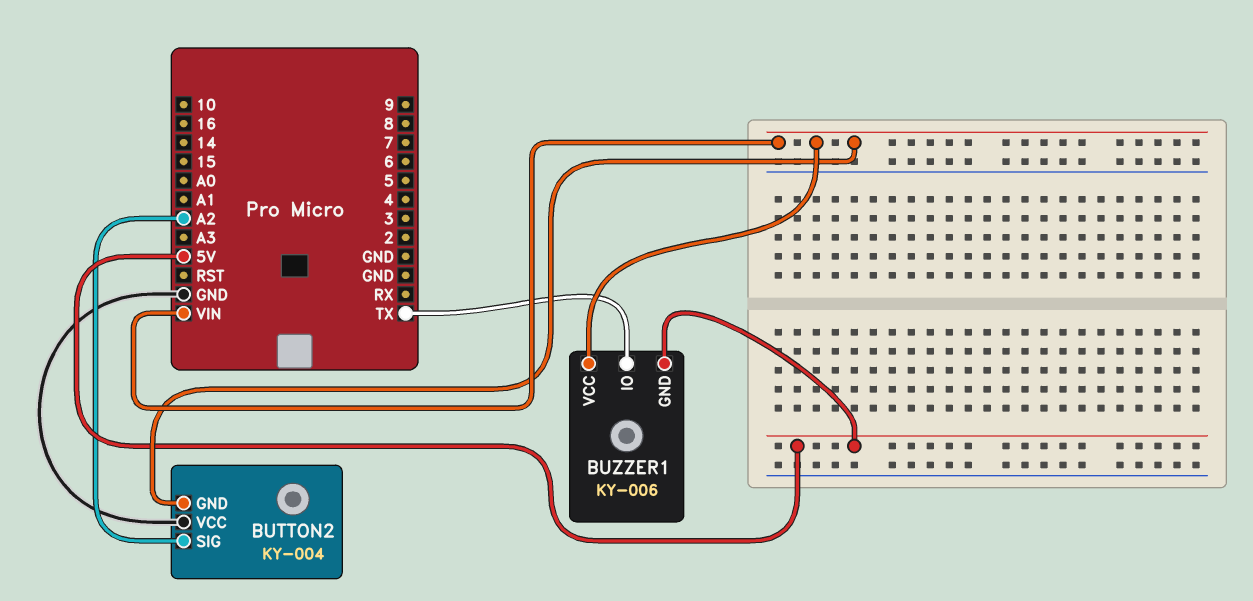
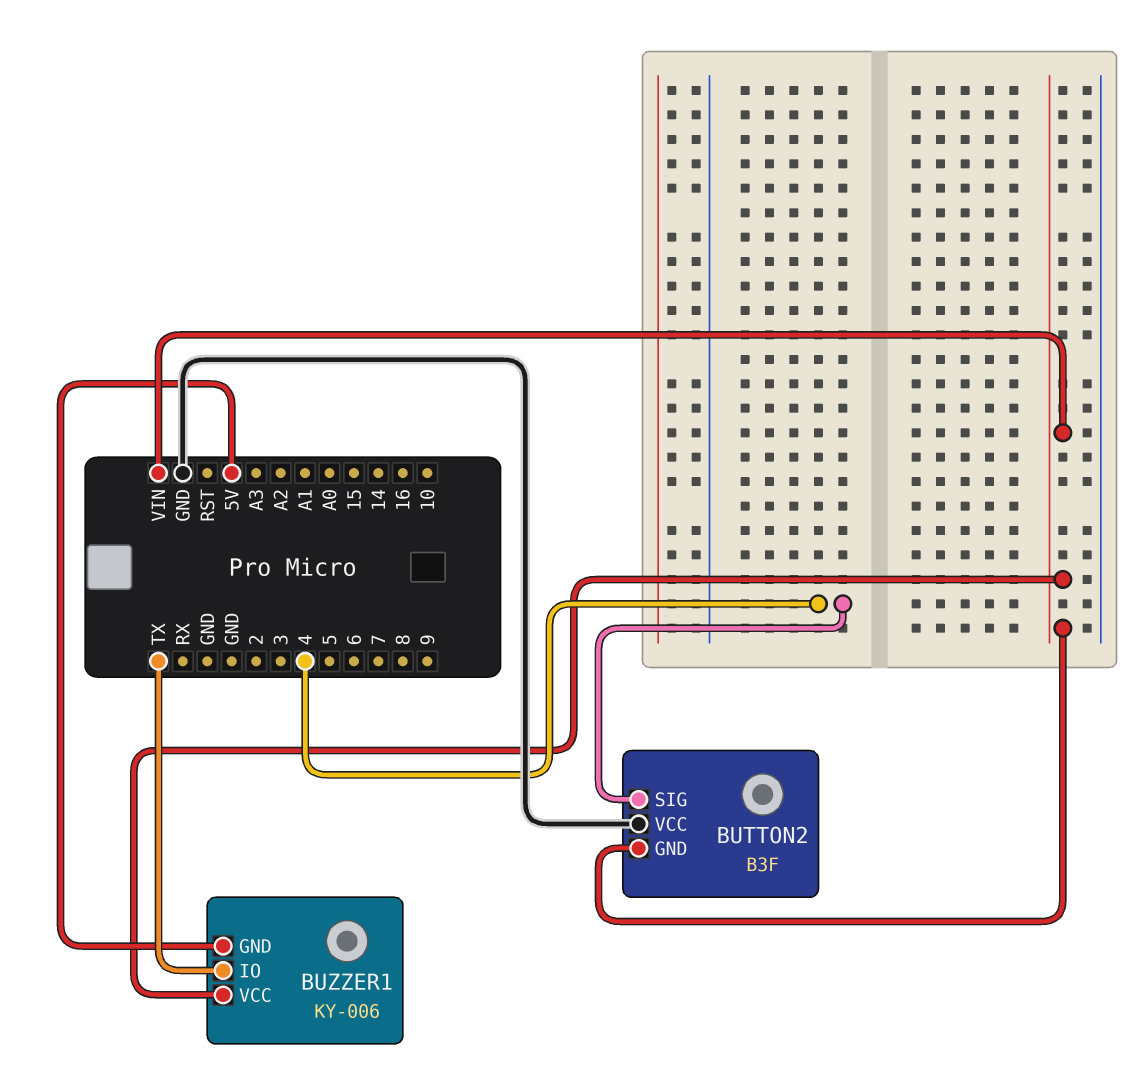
BUTTON2: KY-004 -> B3F
BUTTON2 pin SIG: A2 -> 4

